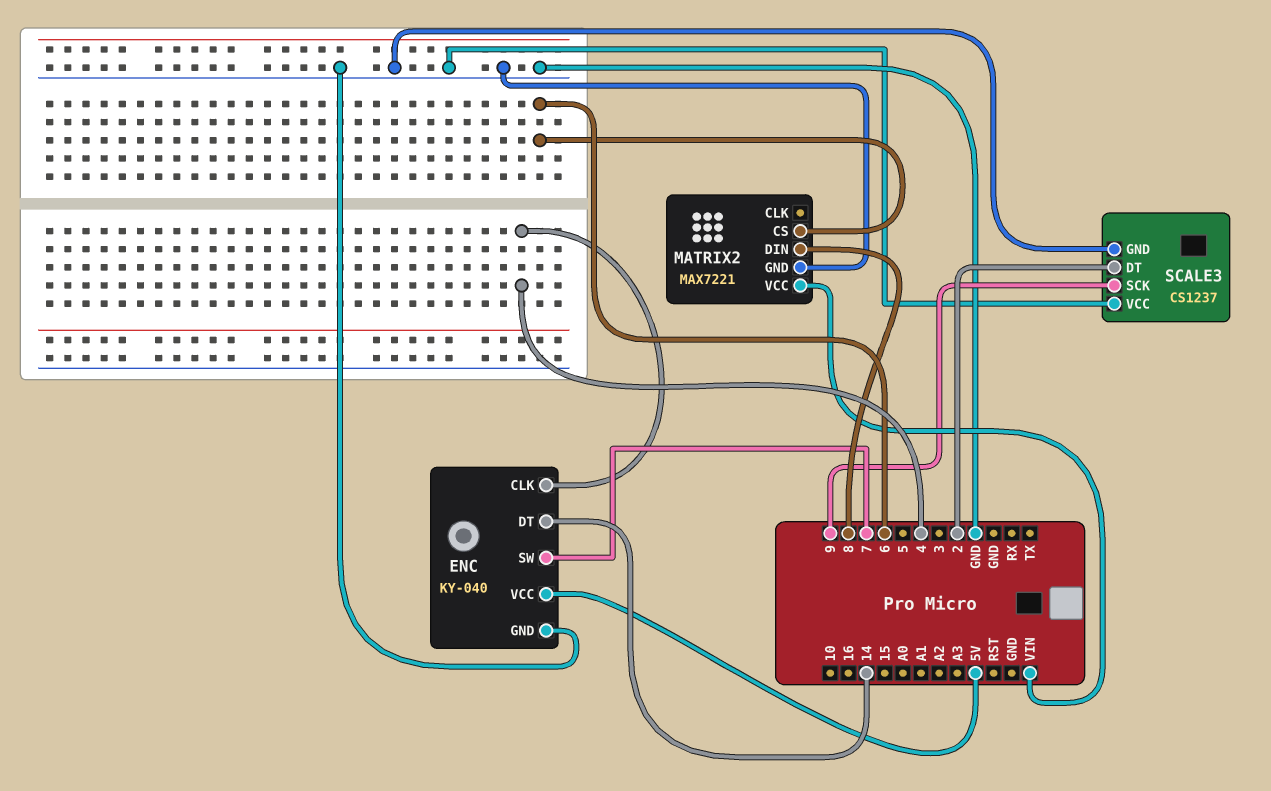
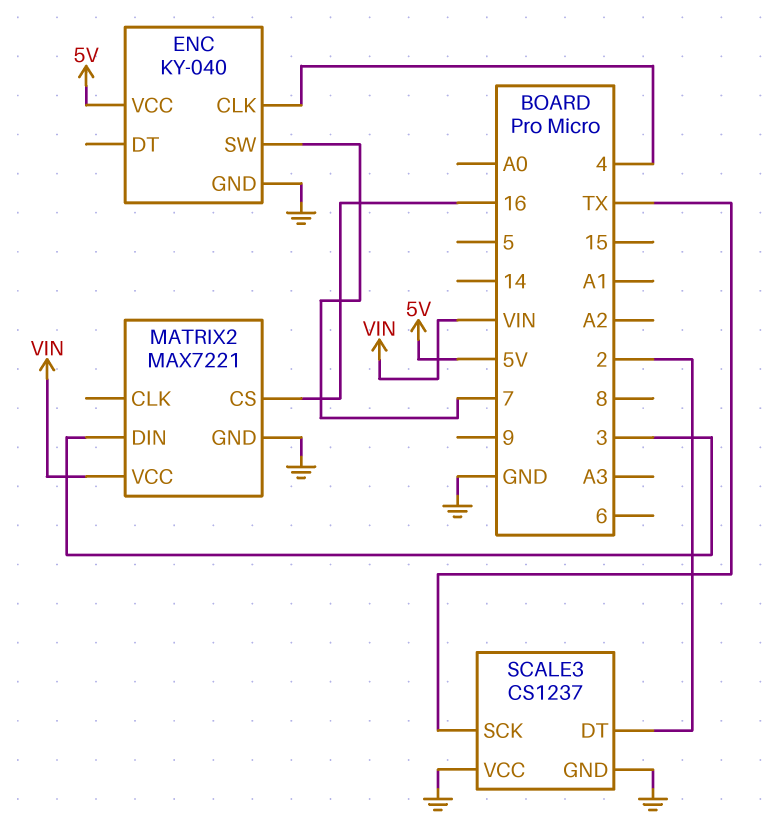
ENC pin DT: 14 -> none
MATRIX2 pin CS: 6 -> 16
MATRIX2 pin DIN: 8 -> 3
SCALE3 pin SCK: 9 -> TX

